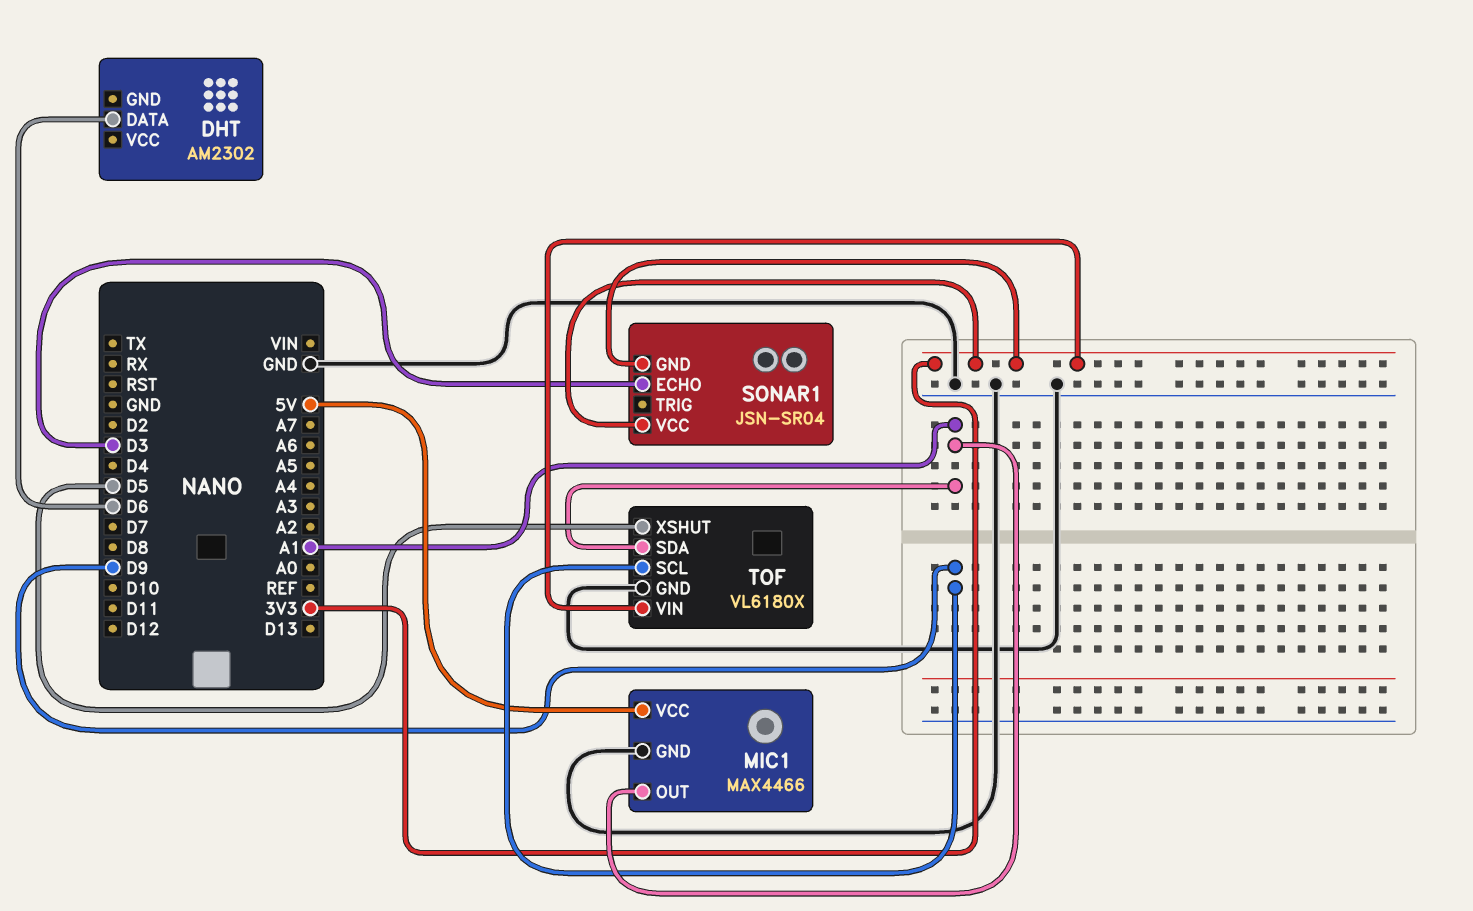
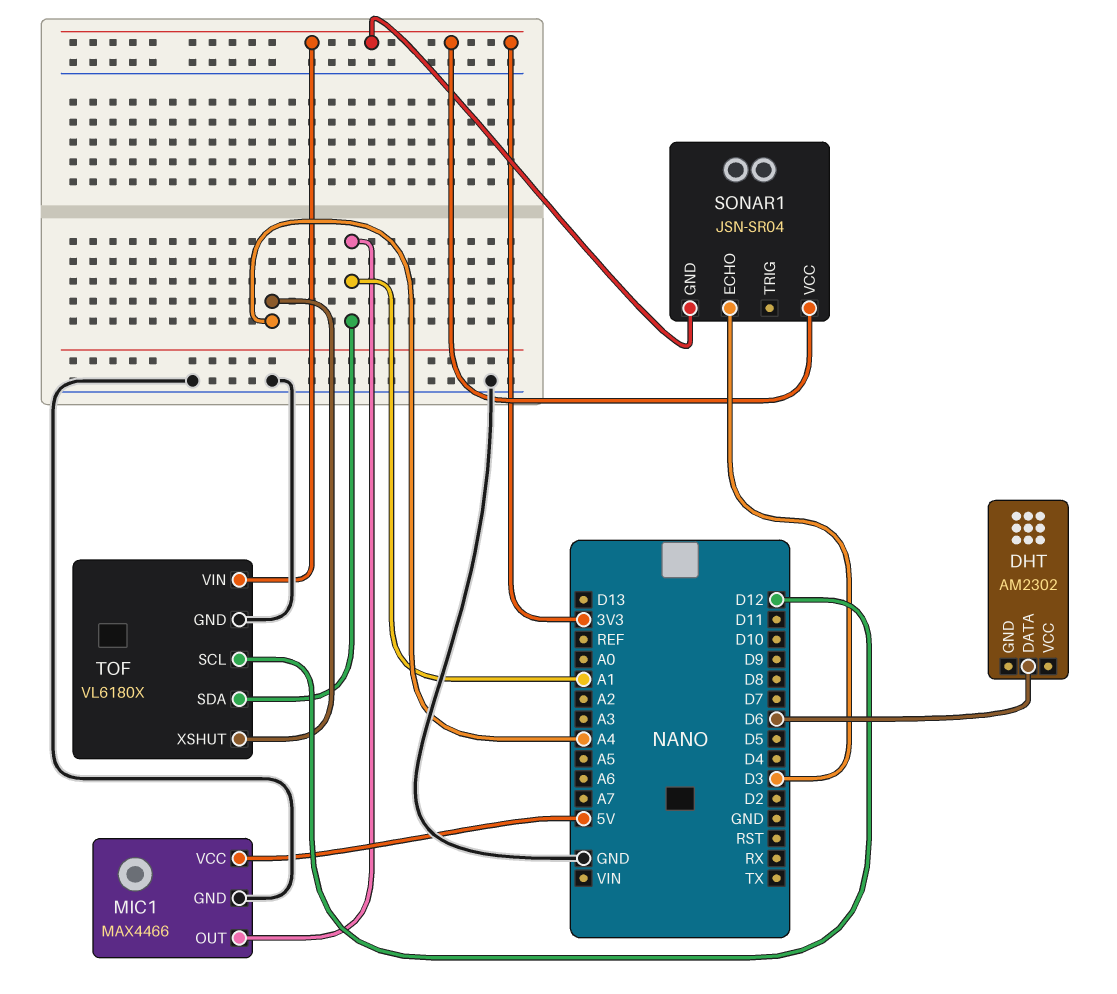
TOF pin SCL: D9 -> D12
TOF pin XSHUT: D5 -> A4

